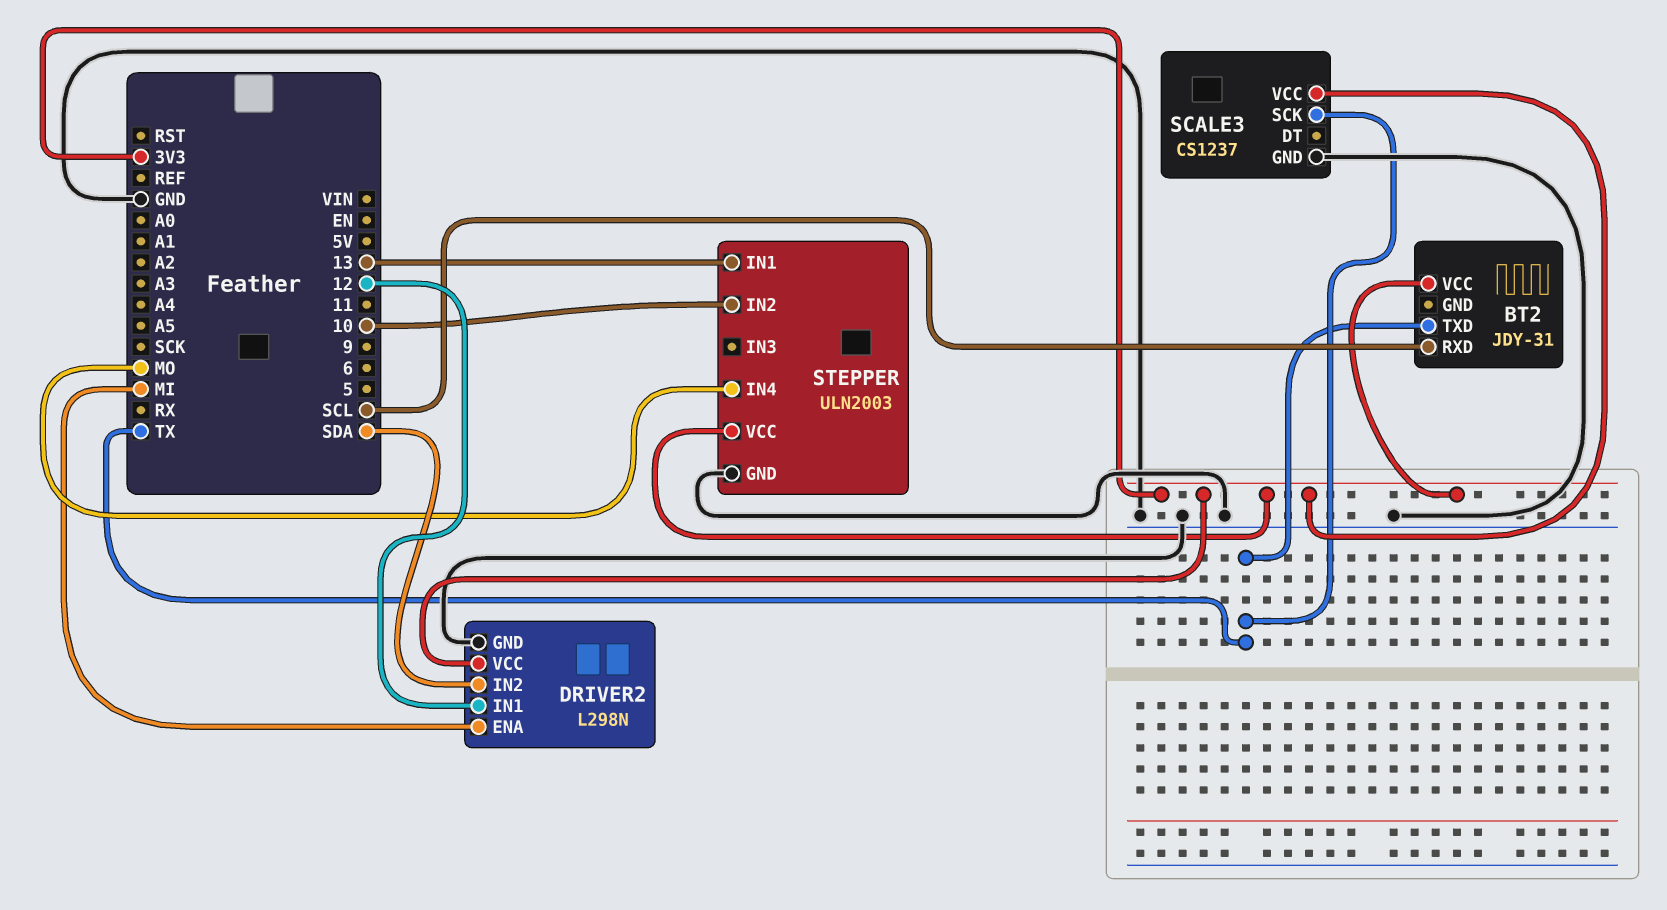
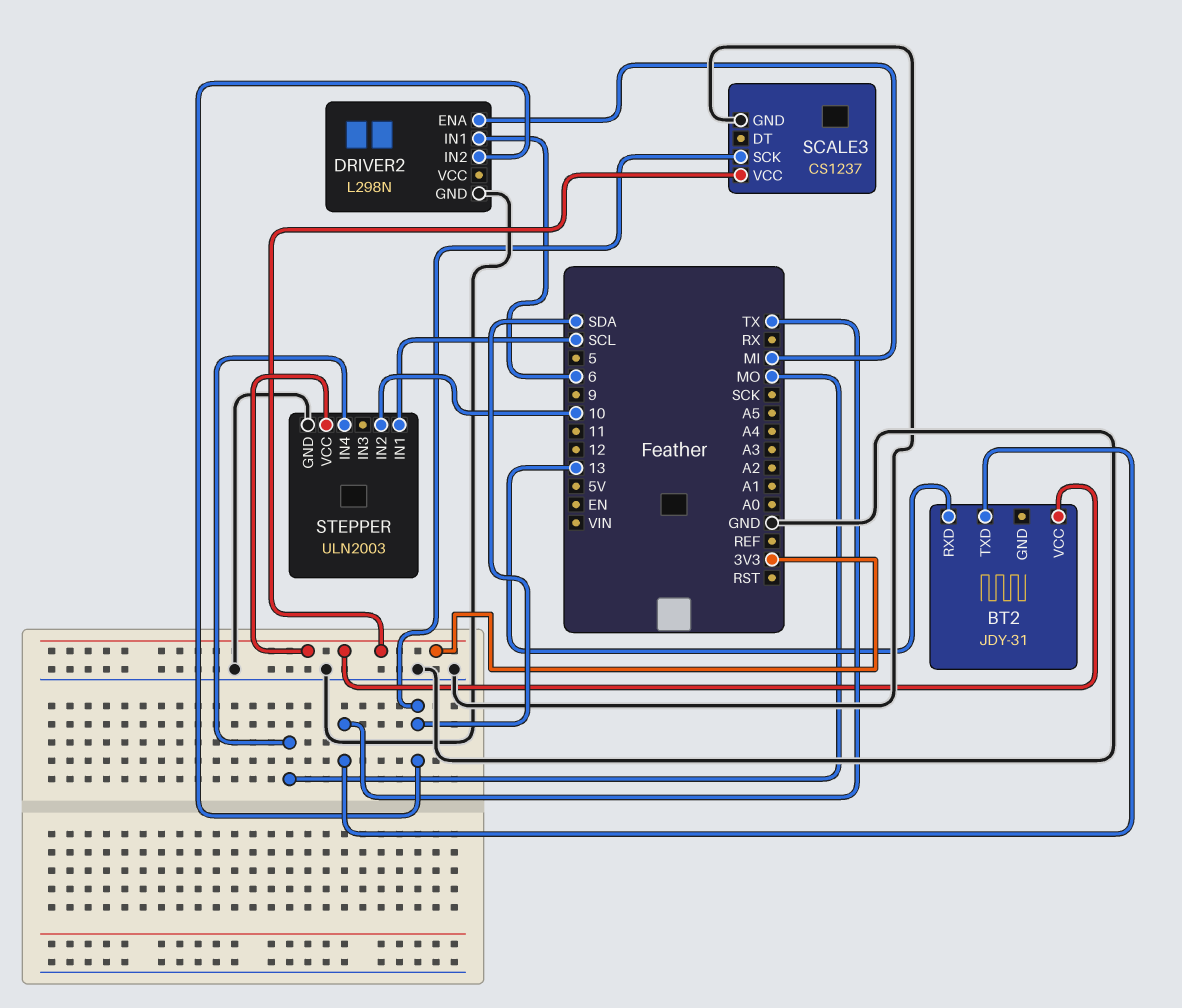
BT2 pin RXD: SCL -> 13
DRIVER2 pin IN1: 12 -> 6
DRIVER2 pin VCC: 3V3 -> none
SCALE3 pin SCK: TX -> SDA
STEPPER pin IN1: 13 -> SCL

